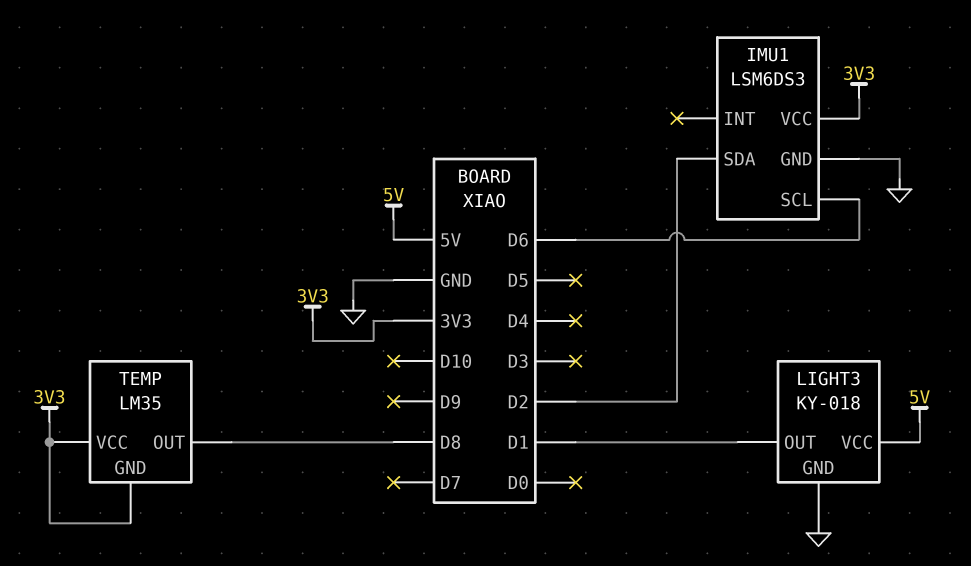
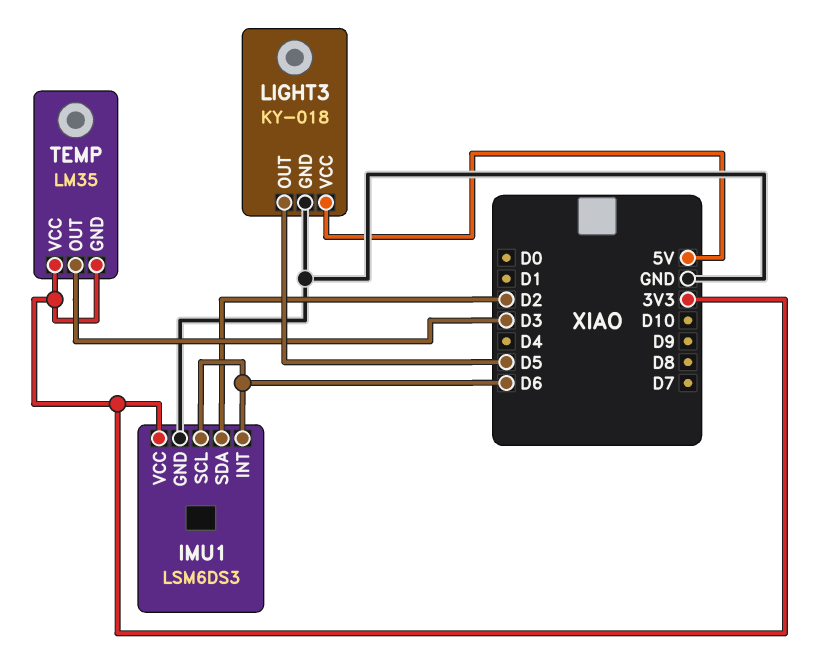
IMU1 pin INT: none -> D6
LIGHT3 pin OUT: D1 -> D5
TEMP pin OUT: D8 -> D3

